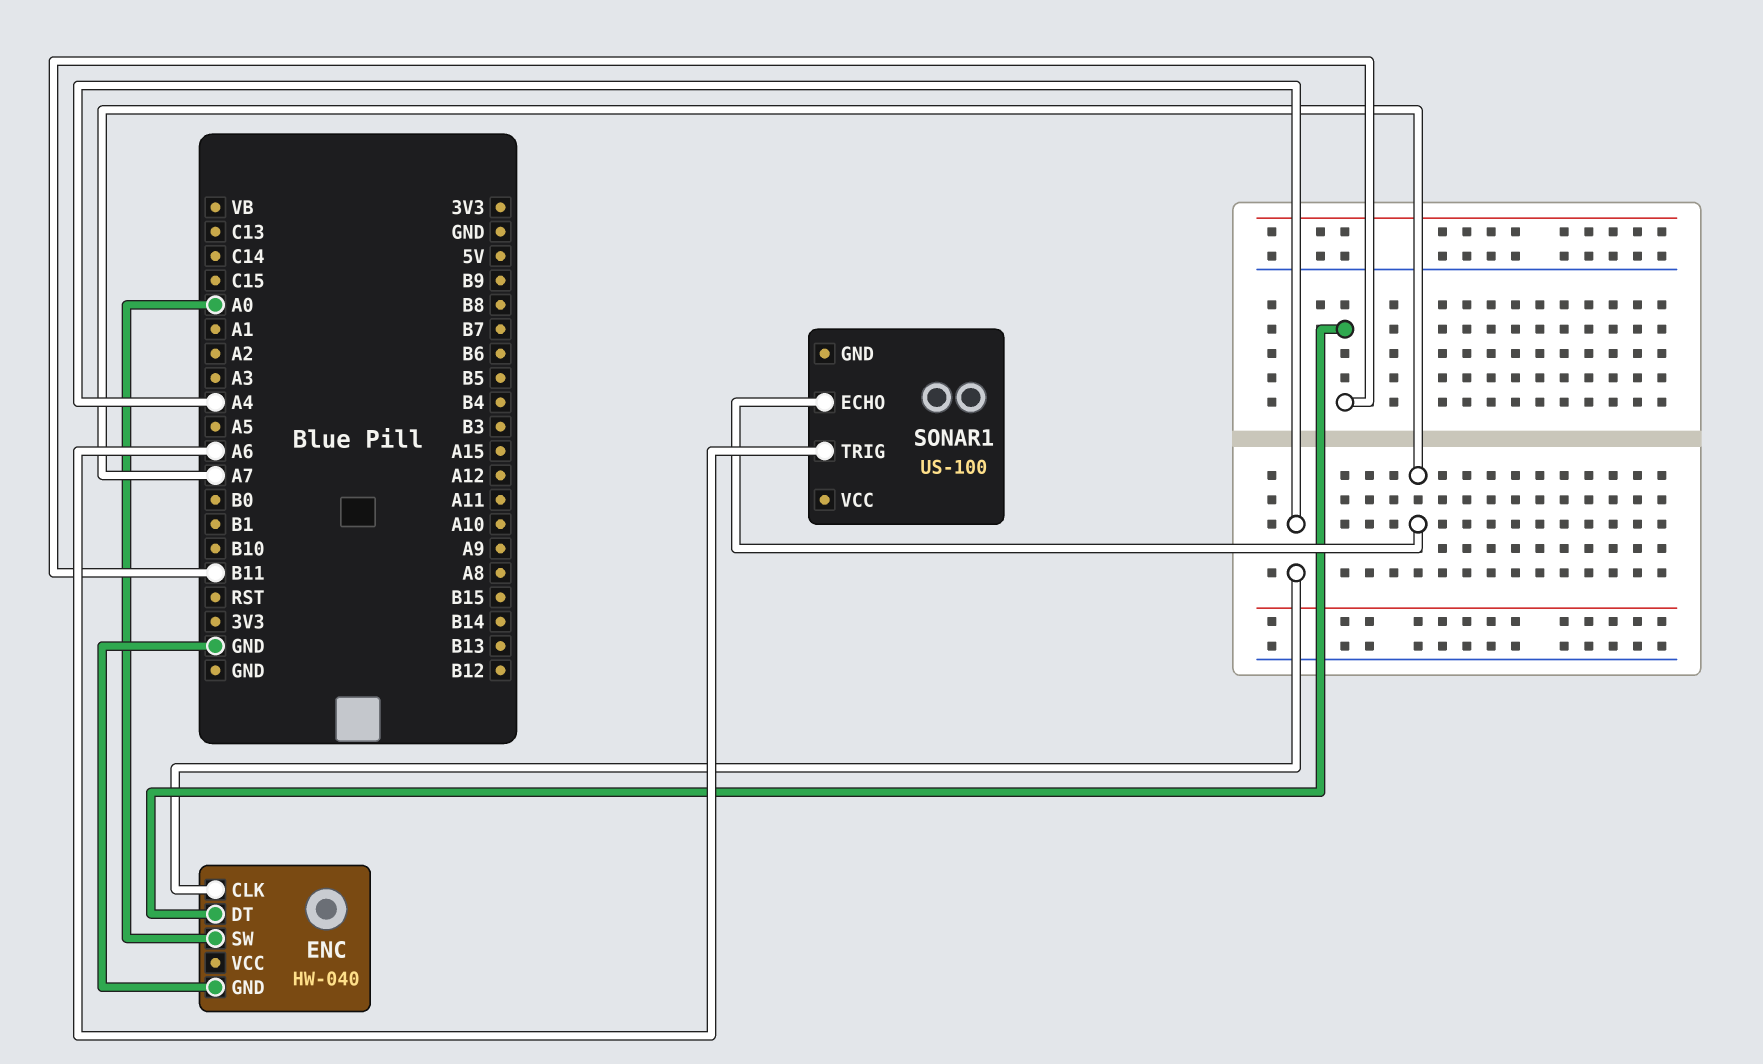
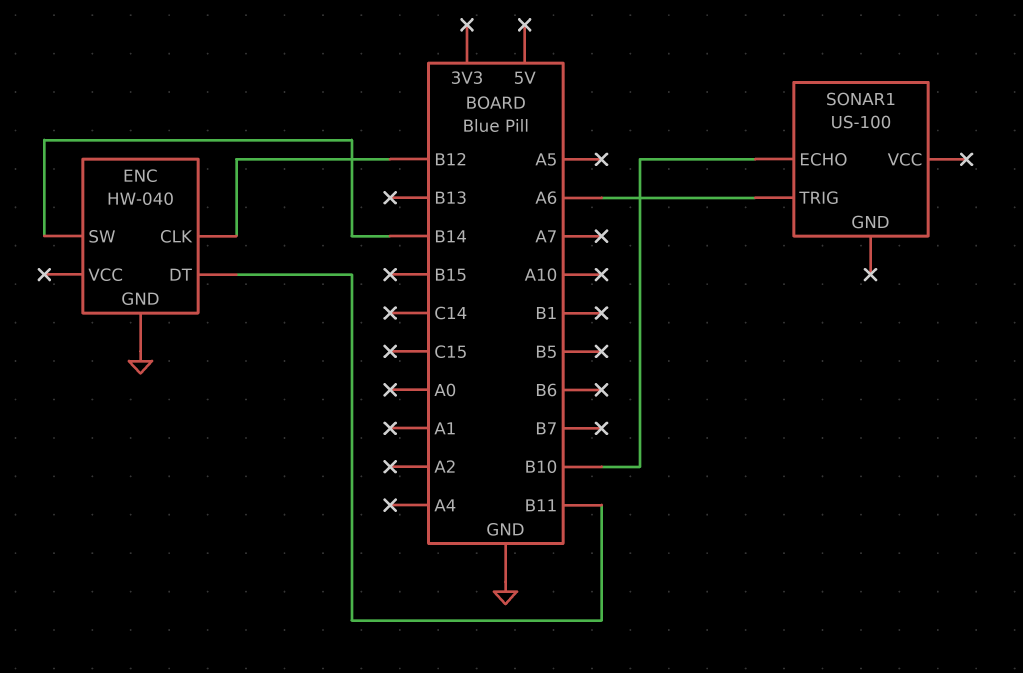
ENC pin CLK: A4 -> B12
ENC pin SW: A0 -> B14
SONAR1 pin ECHO: A7 -> B10

